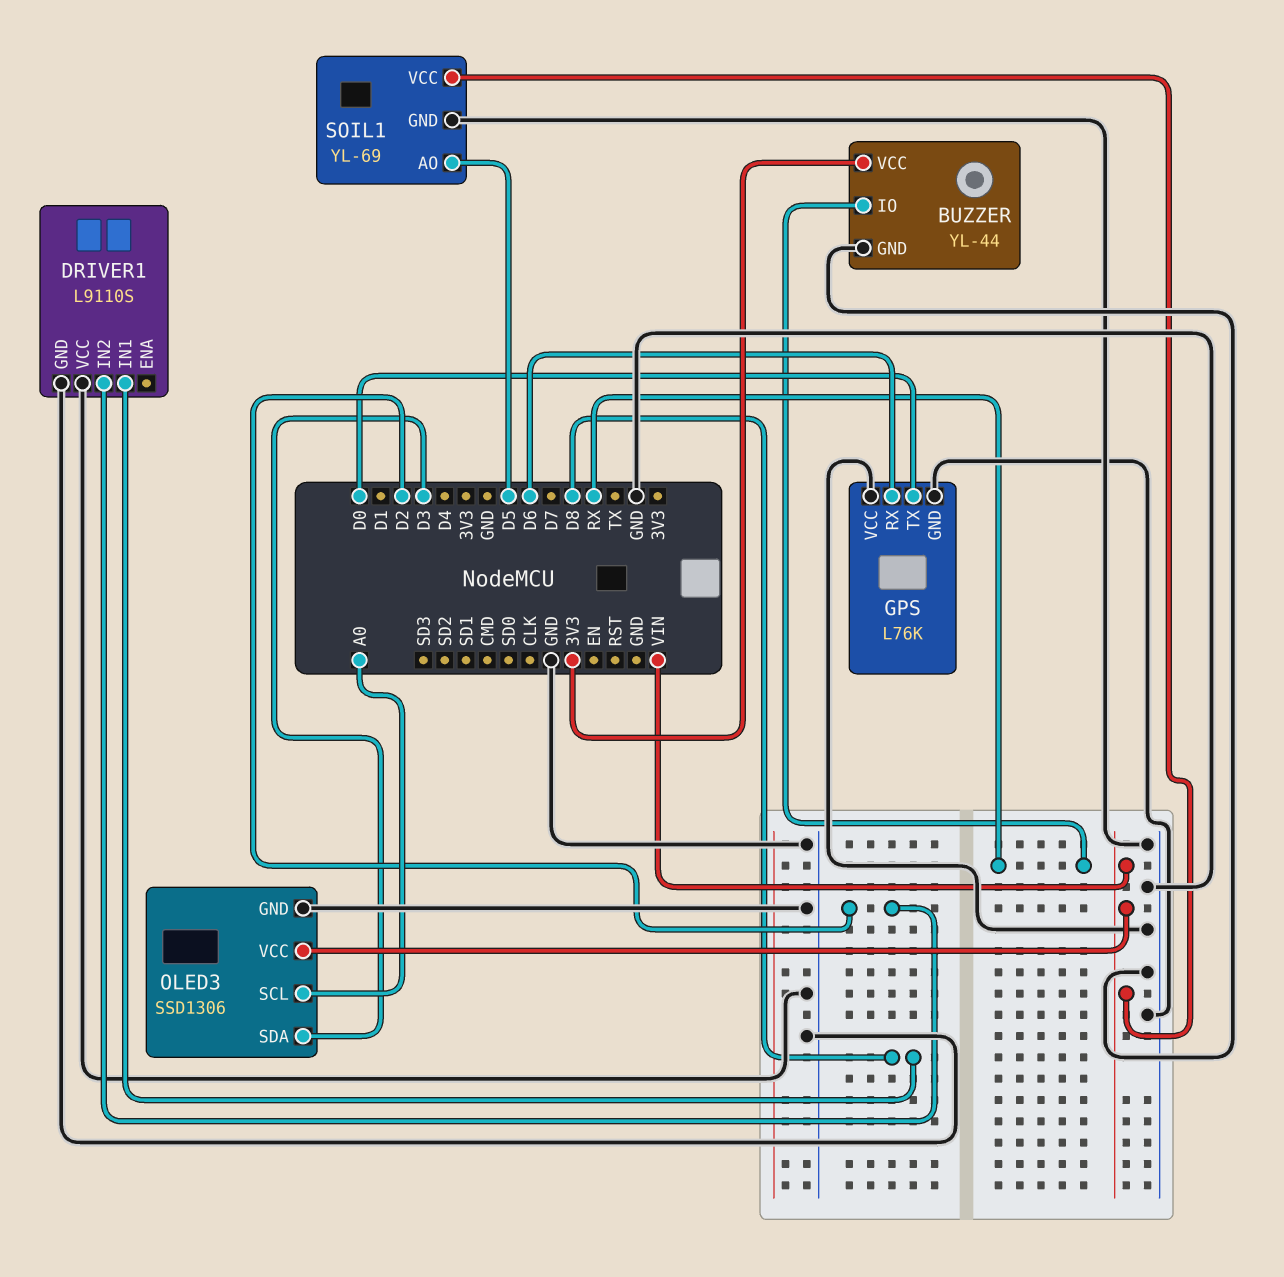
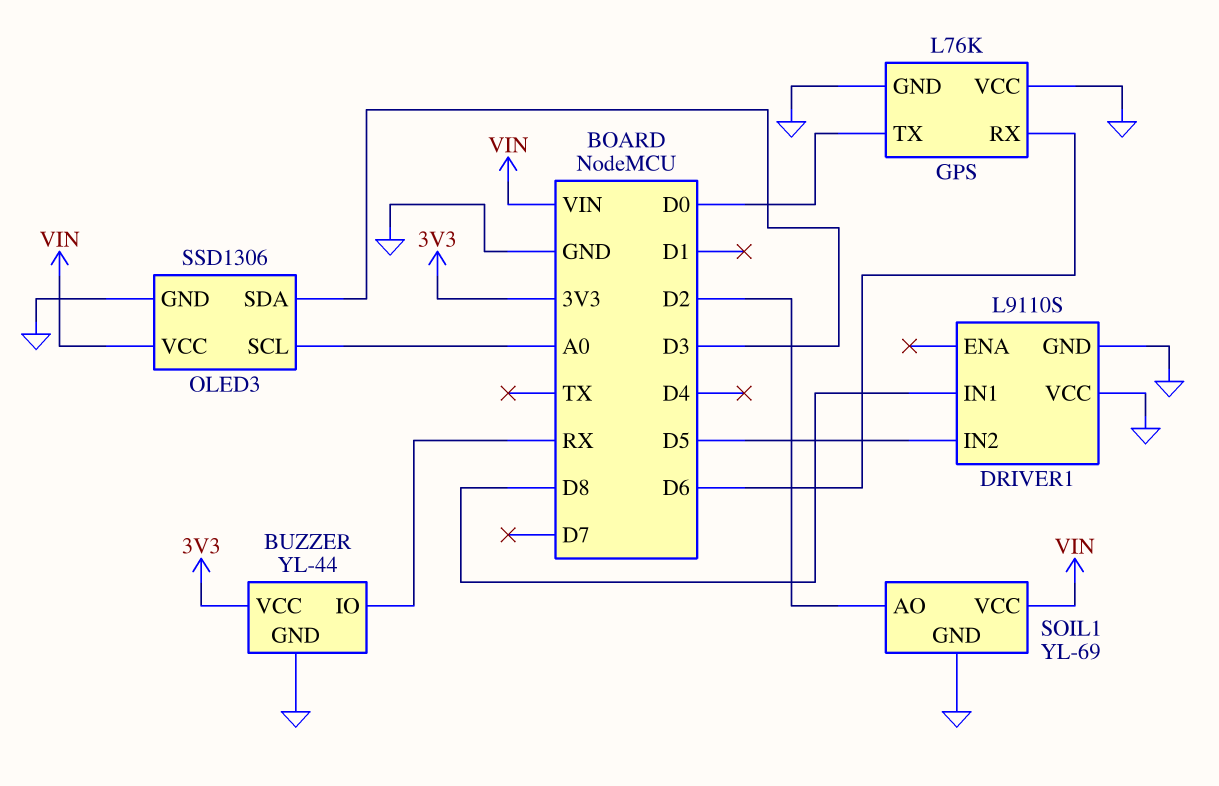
DRIVER1 pin IN2: D2 -> D5
SOIL1 pin AO: D5 -> D2

